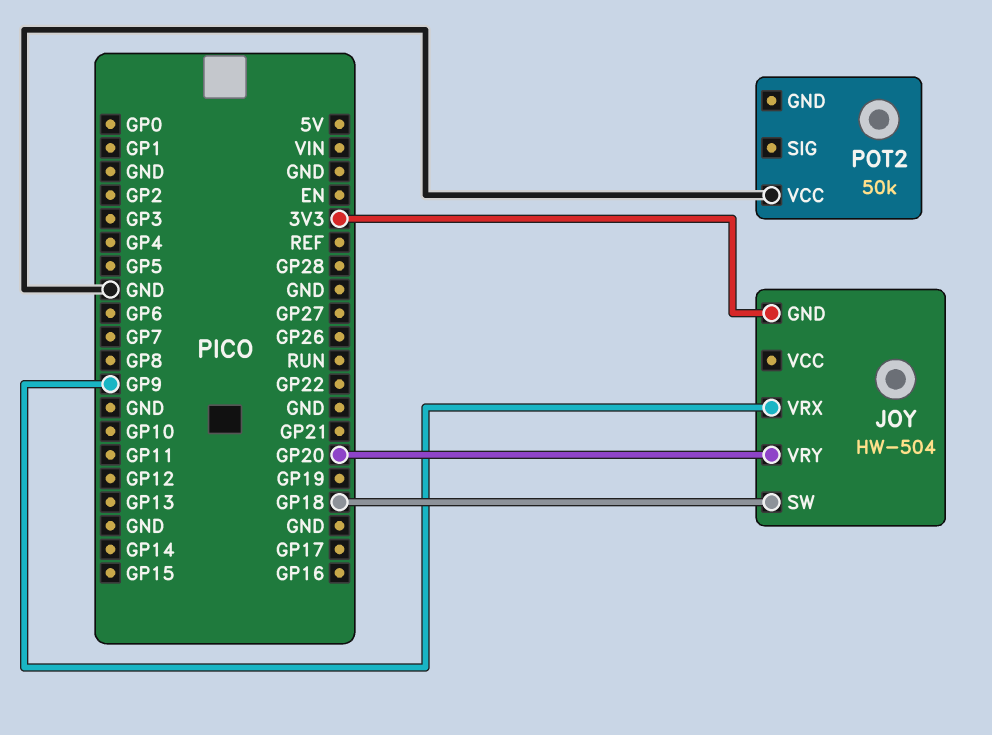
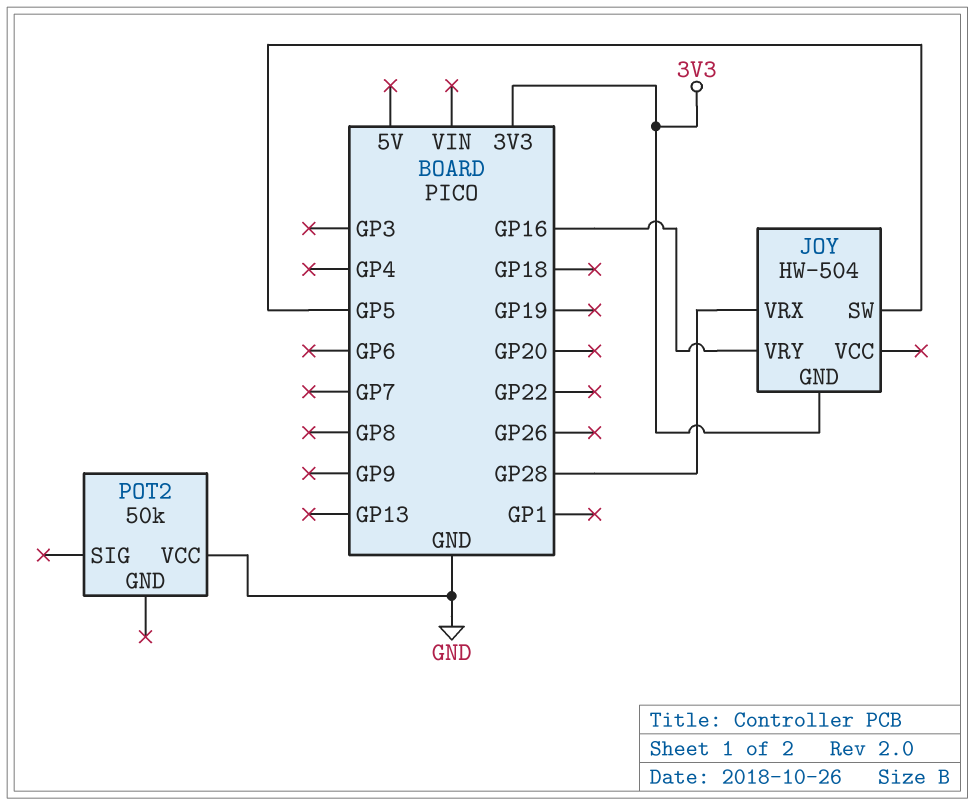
JOY pin SW: GP18 -> GP5
JOY pin VRX: GP9 -> GP28
JOY pin VRY: GP20 -> GP16

